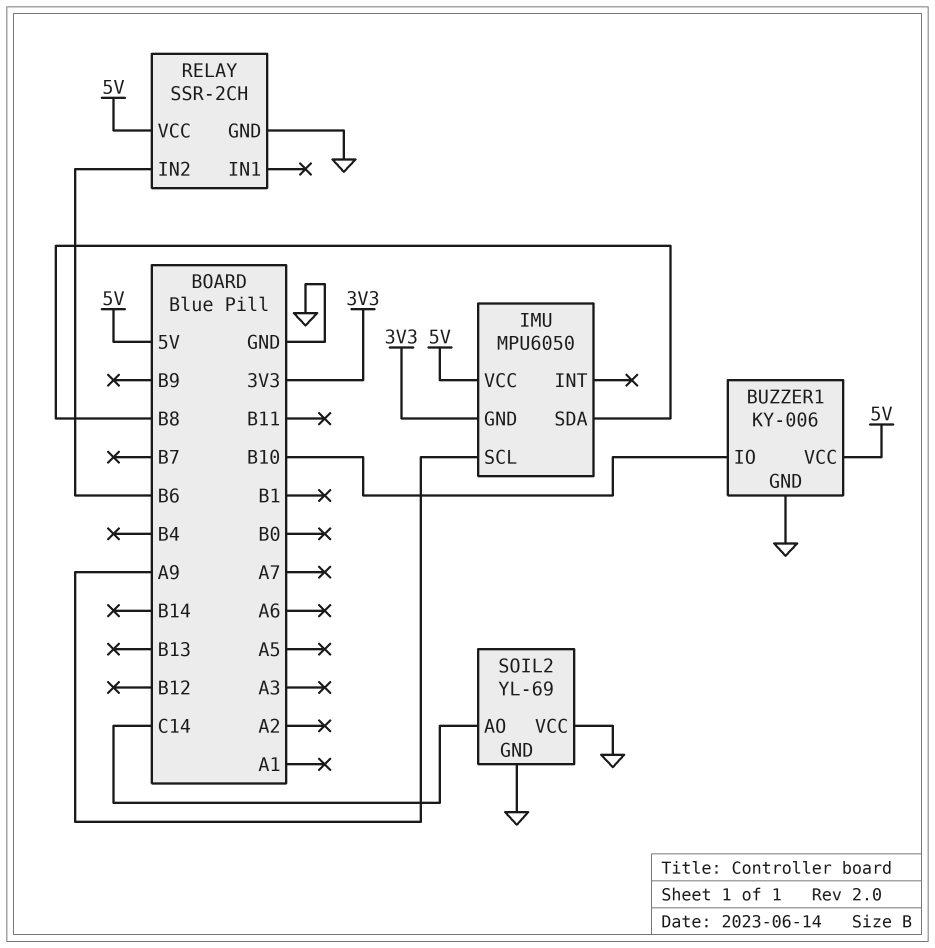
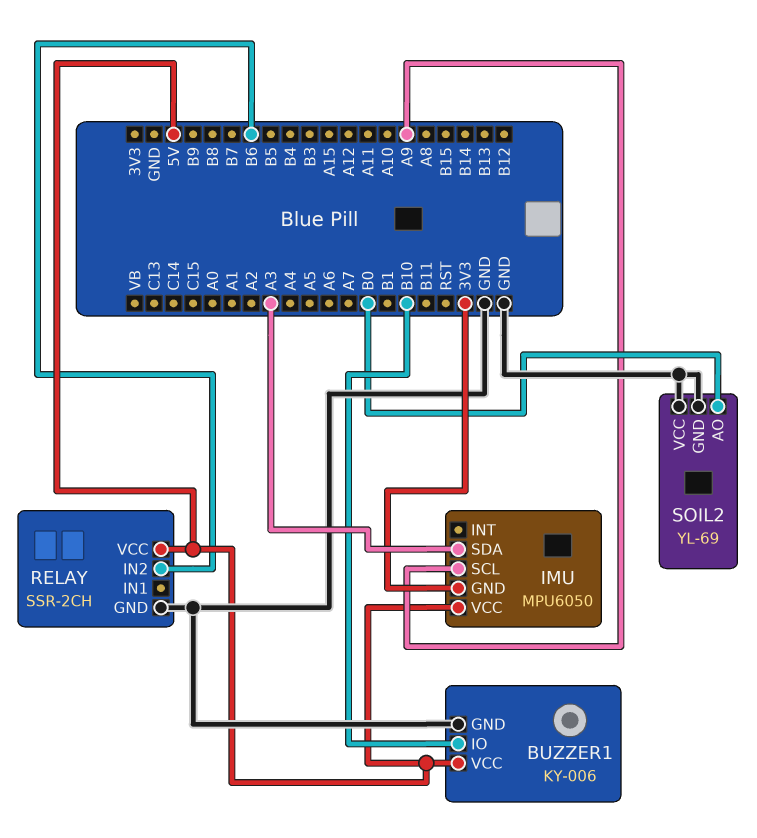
IMU pin SDA: B8 -> A3
SOIL2 pin AO: C14 -> B0

